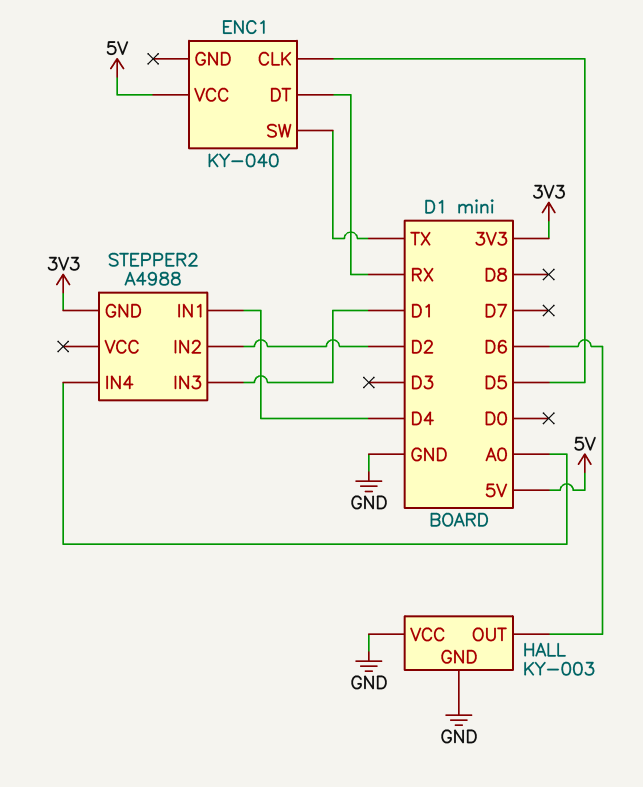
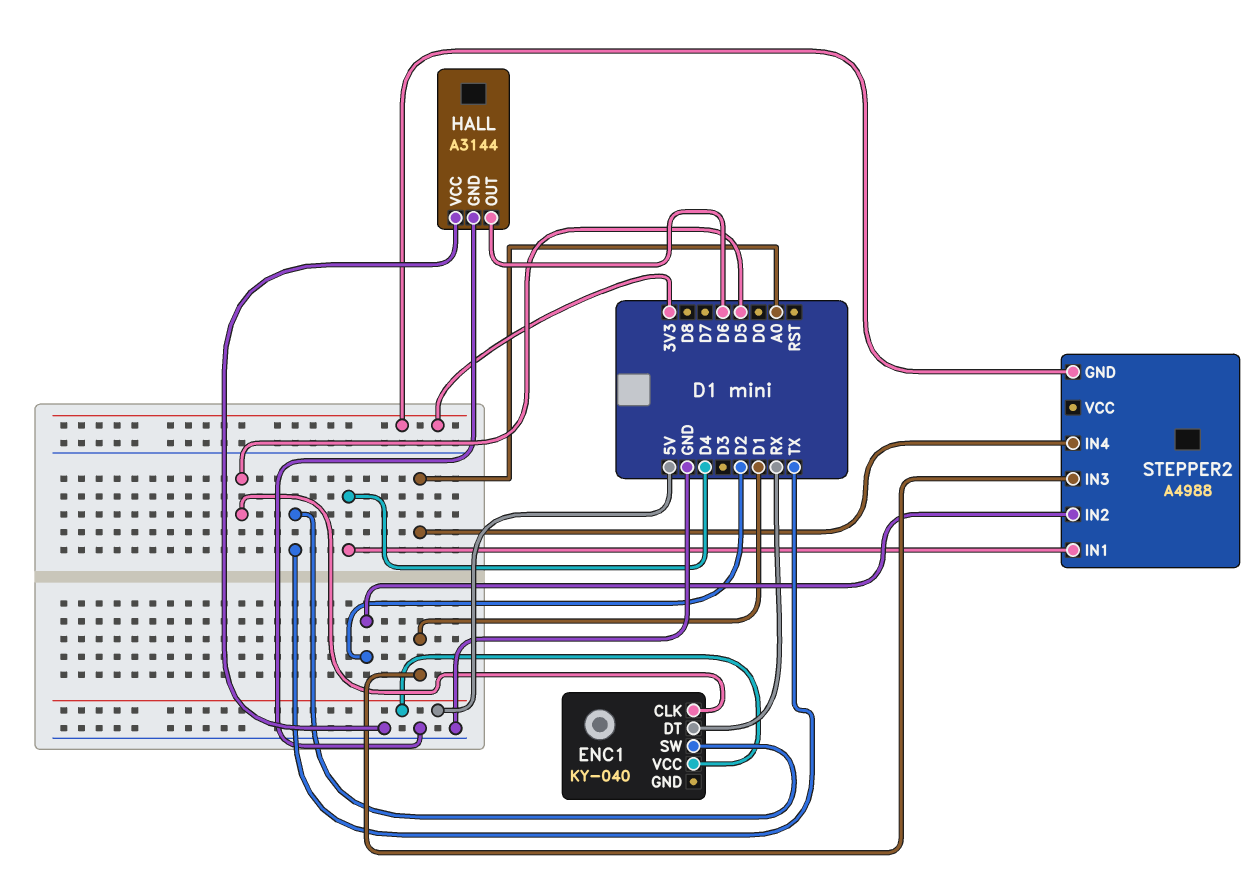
HALL: KY-003 -> A3144

